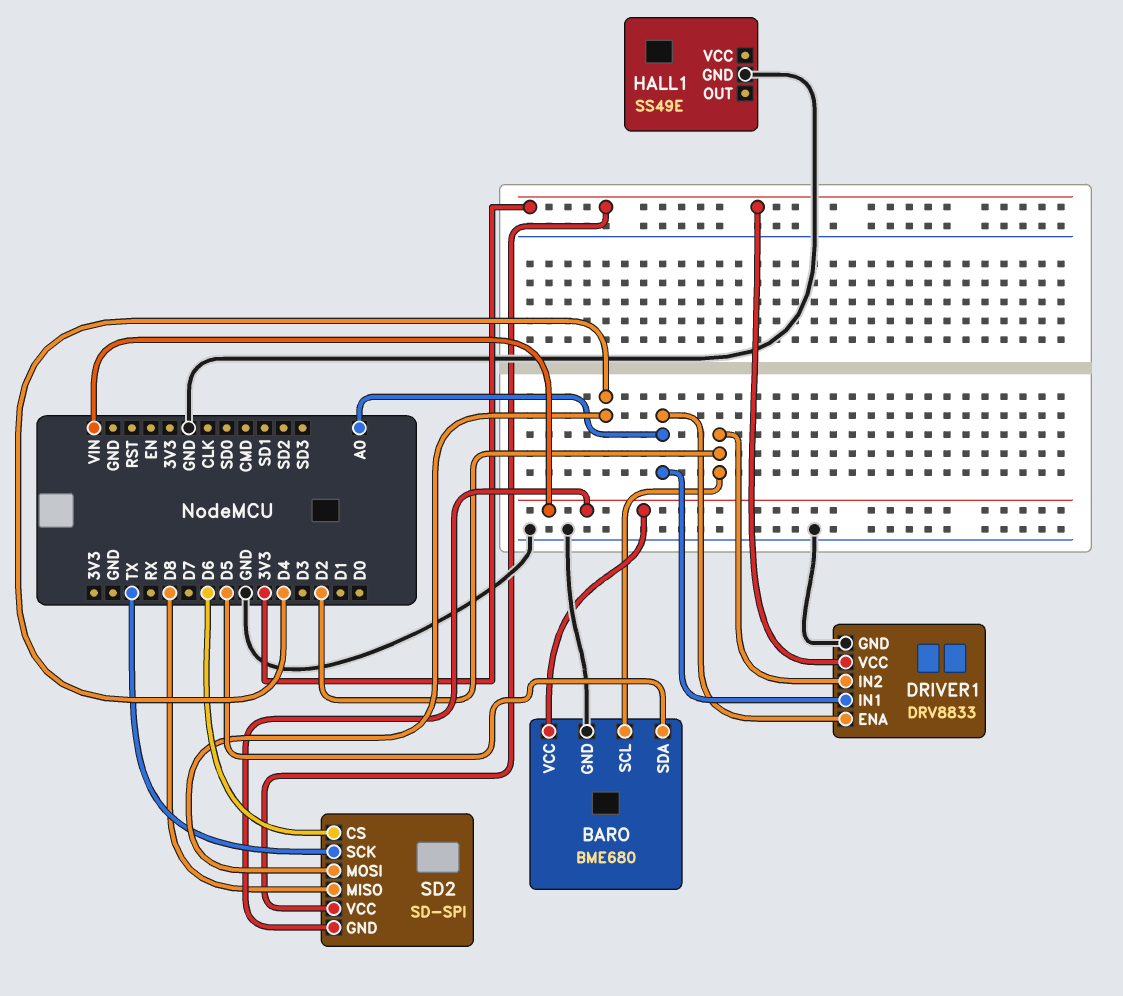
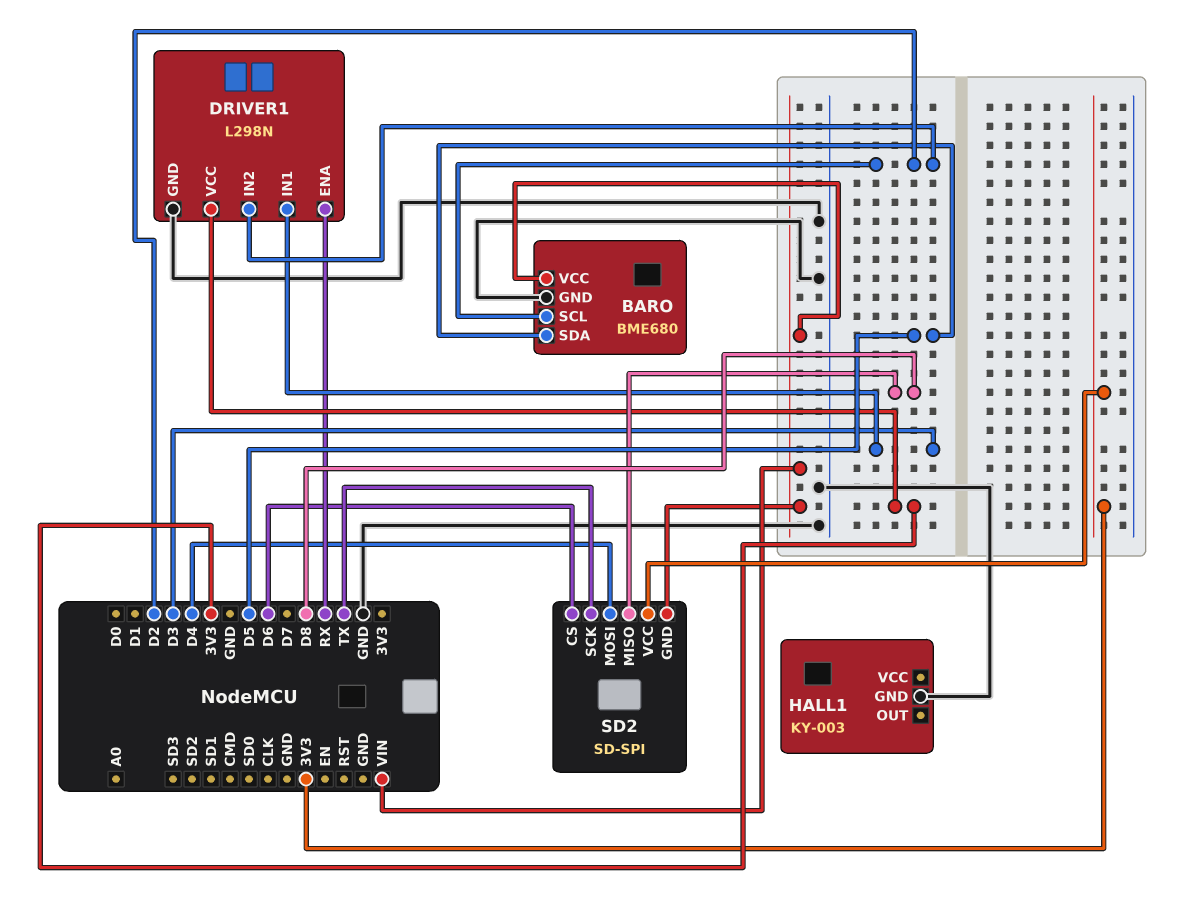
DRIVER1: DRV8833 -> L298N
DRIVER1 pin ENA: A0 -> RX
DRIVER1 pin IN1: A0 -> D3
HALL1: SS49E -> KY-003

